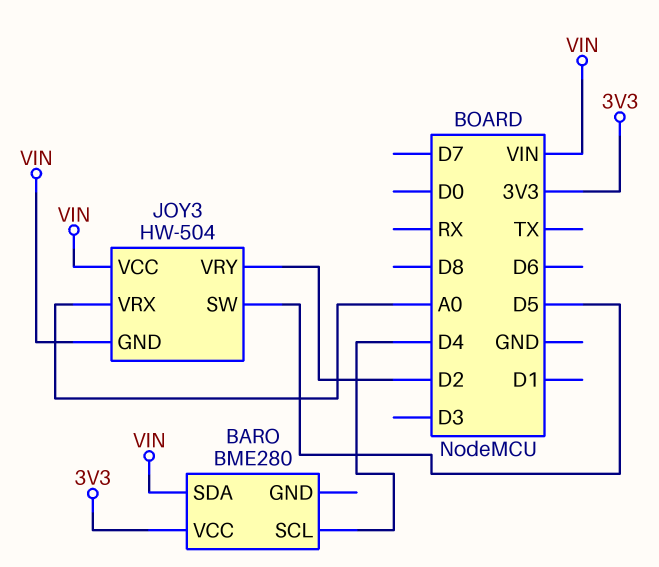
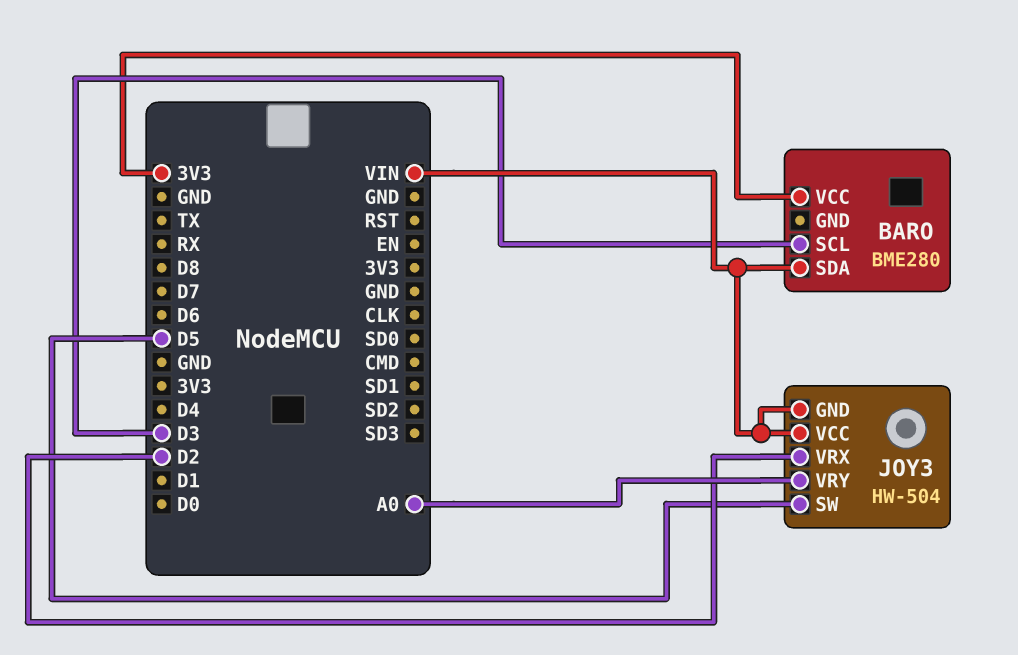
BARO pin SCL: D4 -> D3
JOY3 pin VRX: A0 -> D2
JOY3 pin VRY: D2 -> A0

